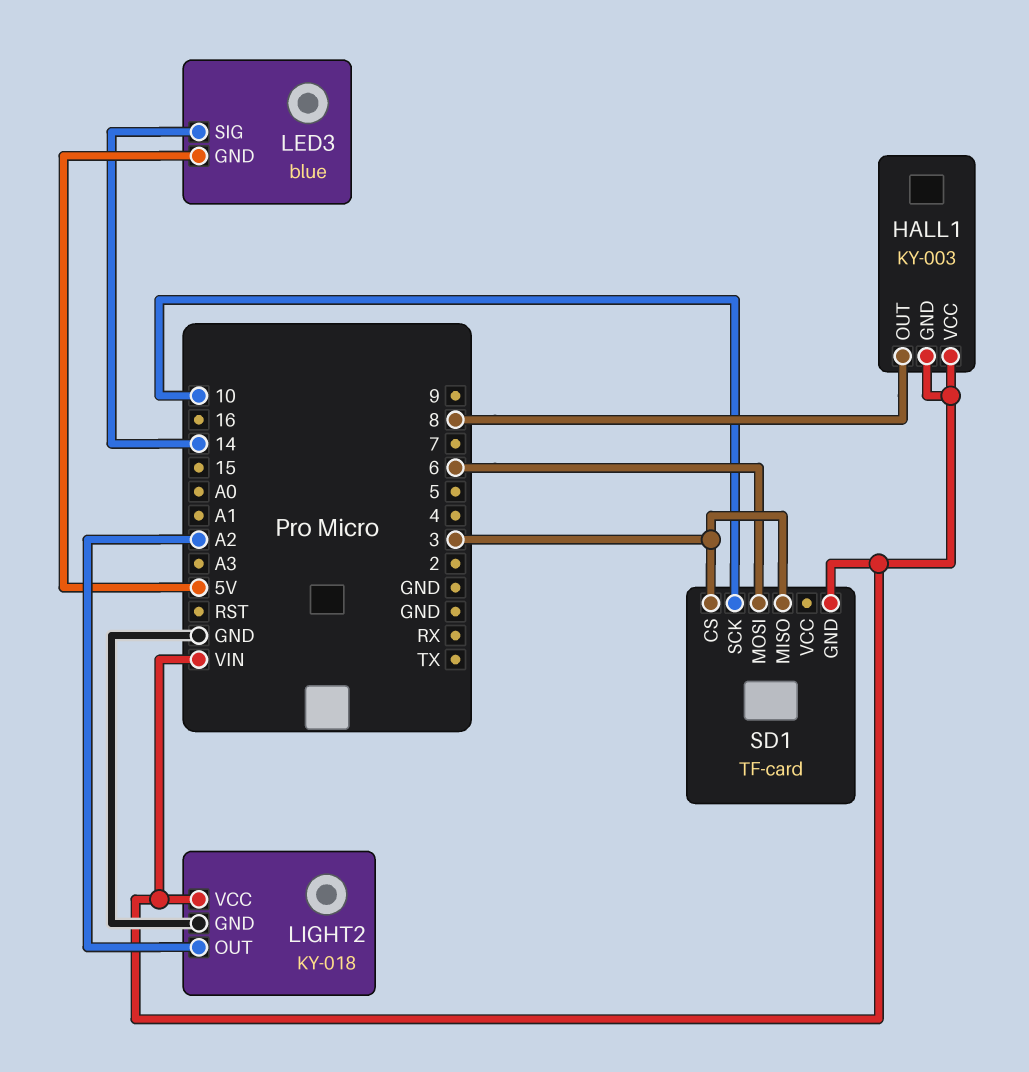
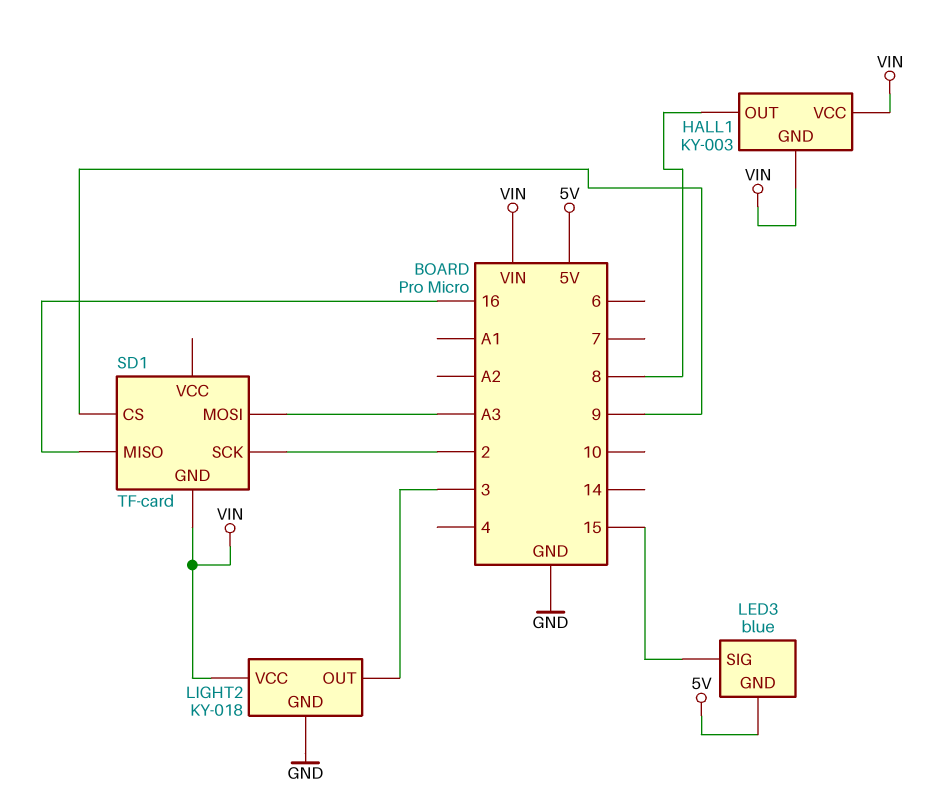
LED3 pin SIG: 14 -> 15
LIGHT2 pin OUT: A2 -> 3
SD1 pin CS: 3 -> 9
SD1 pin MISO: 3 -> 16
SD1 pin MOSI: 6 -> A3
SD1 pin SCK: 10 -> 2

